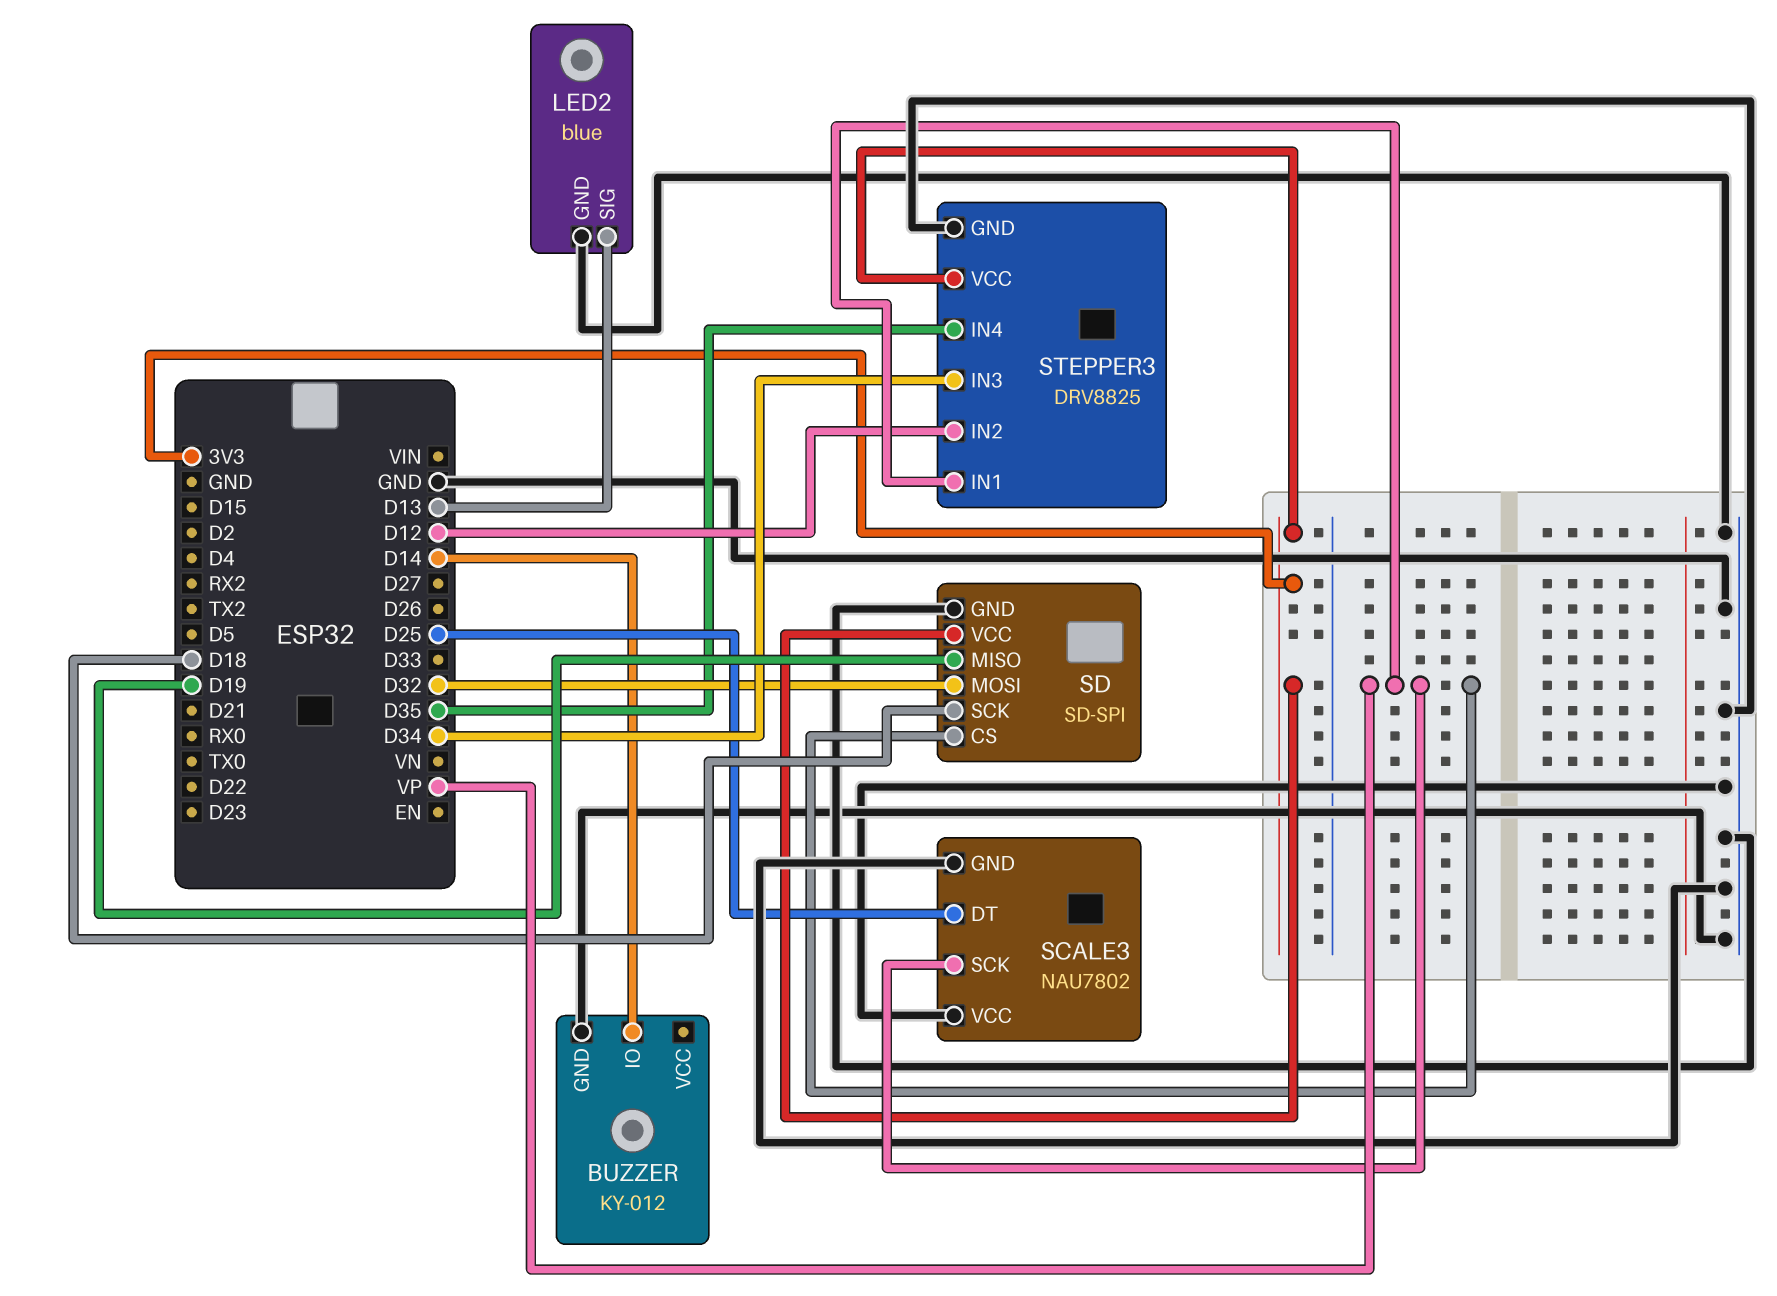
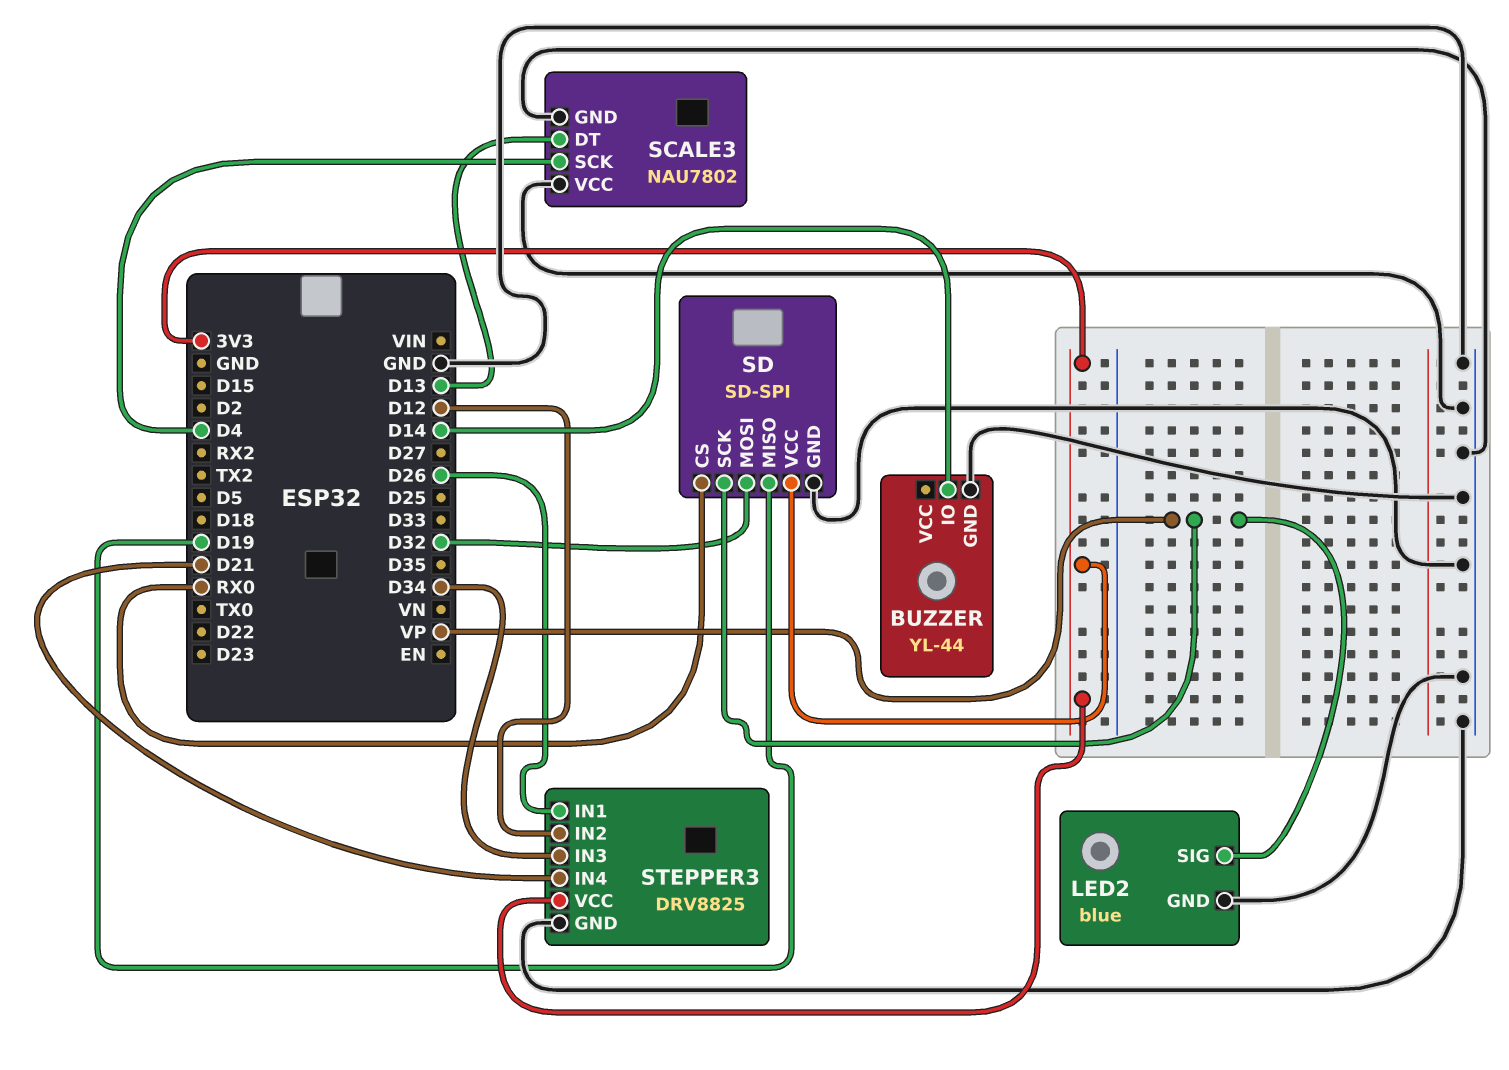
BUZZER: KY-012 -> YL-44
LED2 pin SIG: D13 -> VP
SCALE3 pin DT: D25 -> D13
SCALE3 pin SCK: VP -> D4
SD pin CS: VP -> RX0
SD pin SCK: D18 -> VP
STEPPER3 pin IN1: VP -> D26
STEPPER3 pin IN4: D35 -> D21

